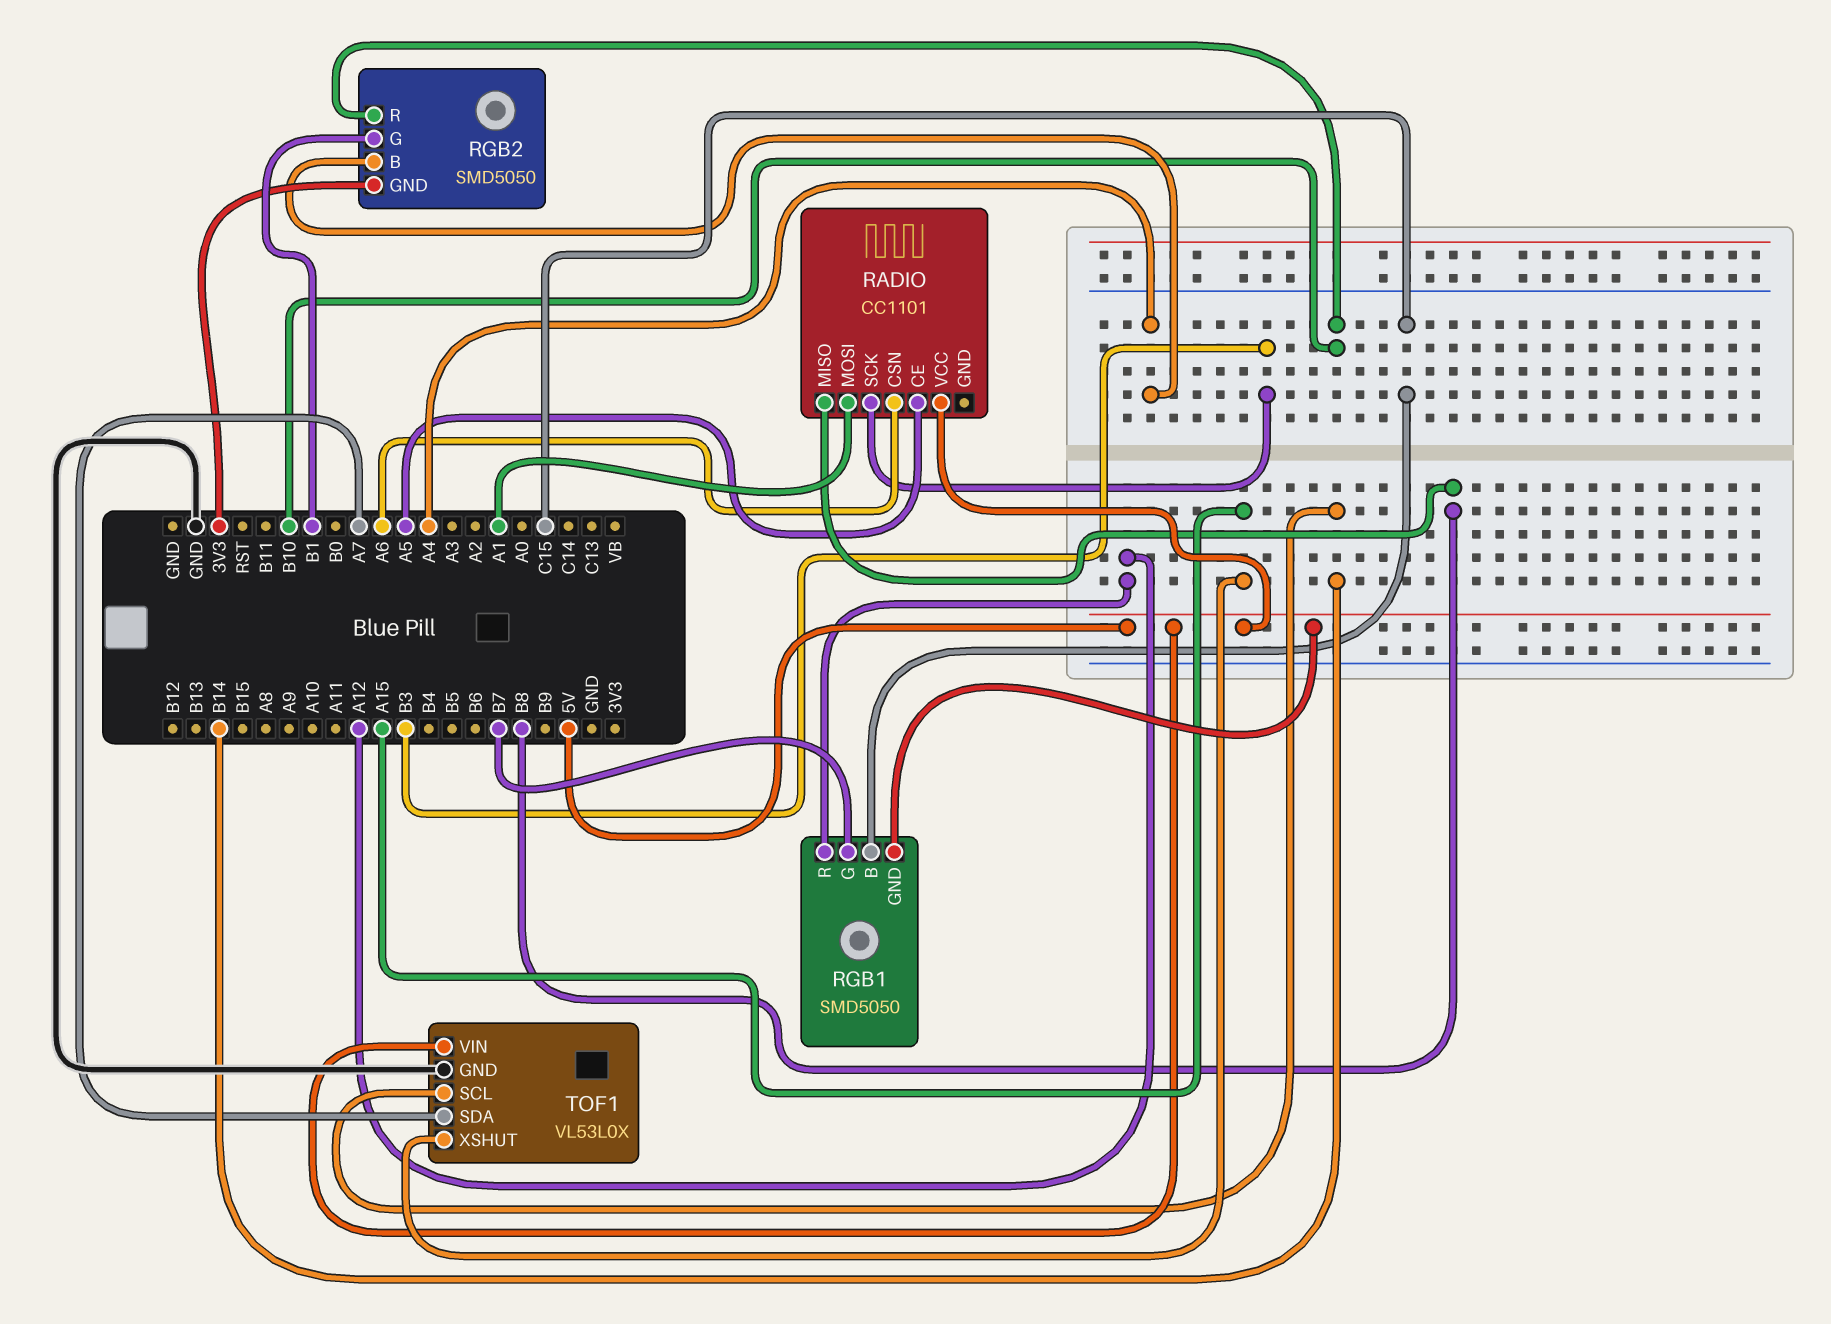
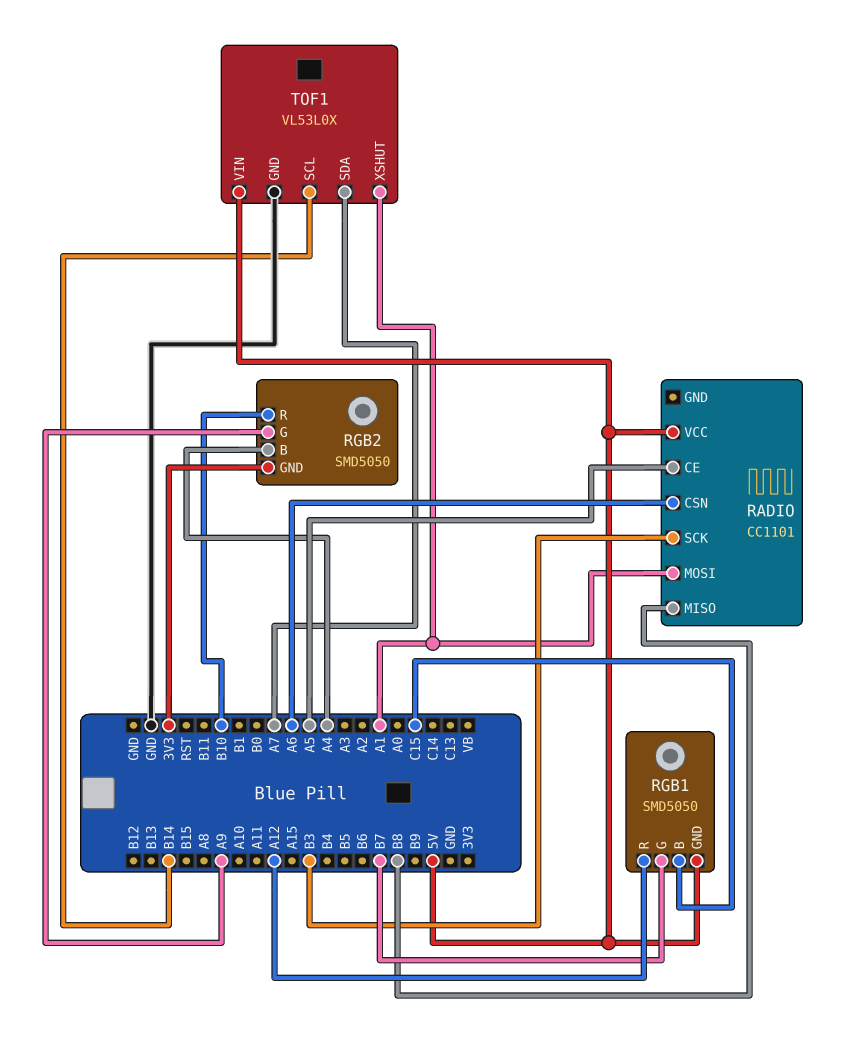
RGB2 pin G: B1 -> A9
TOF1 pin XSHUT: A15 -> A1

